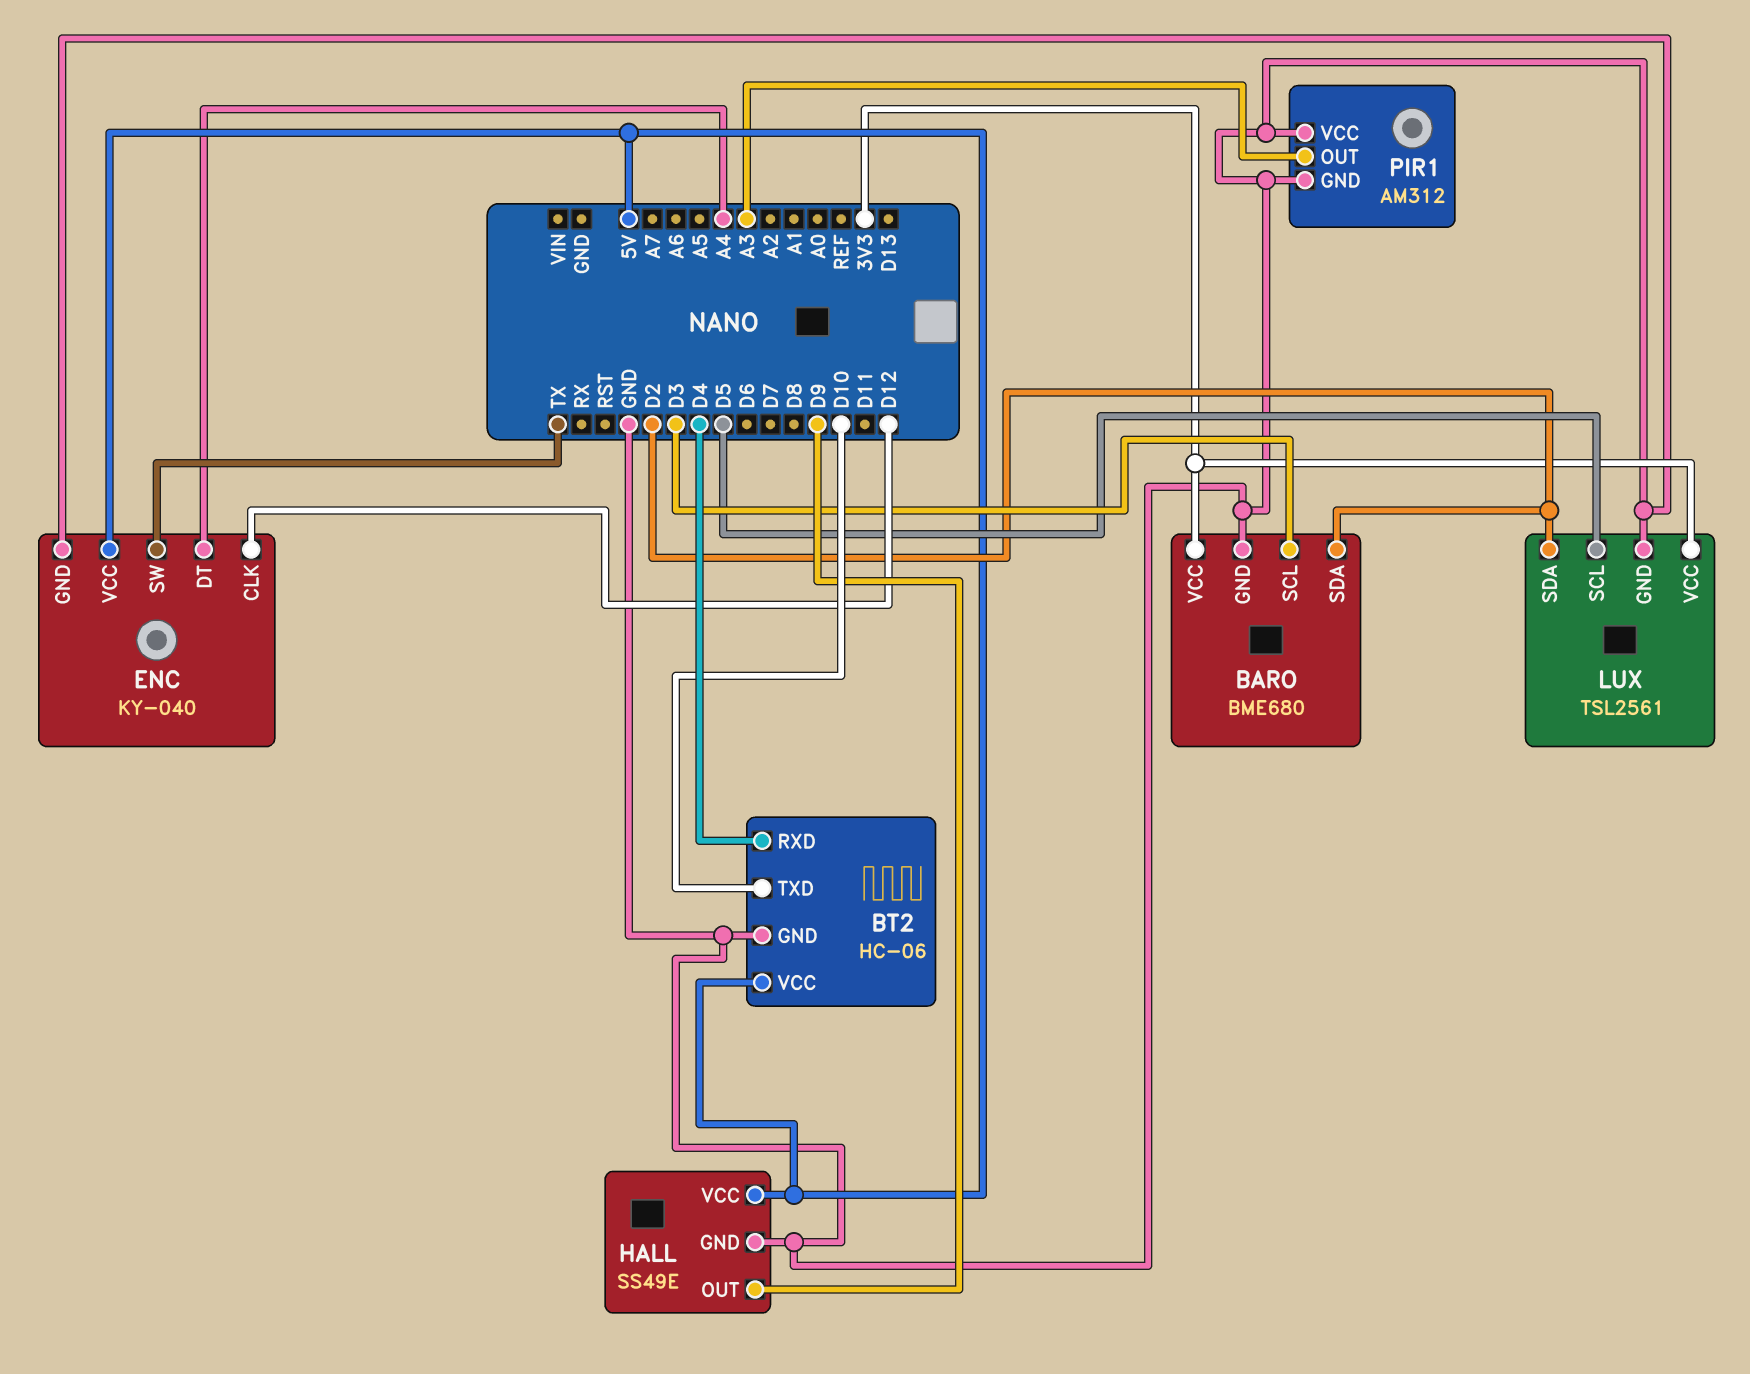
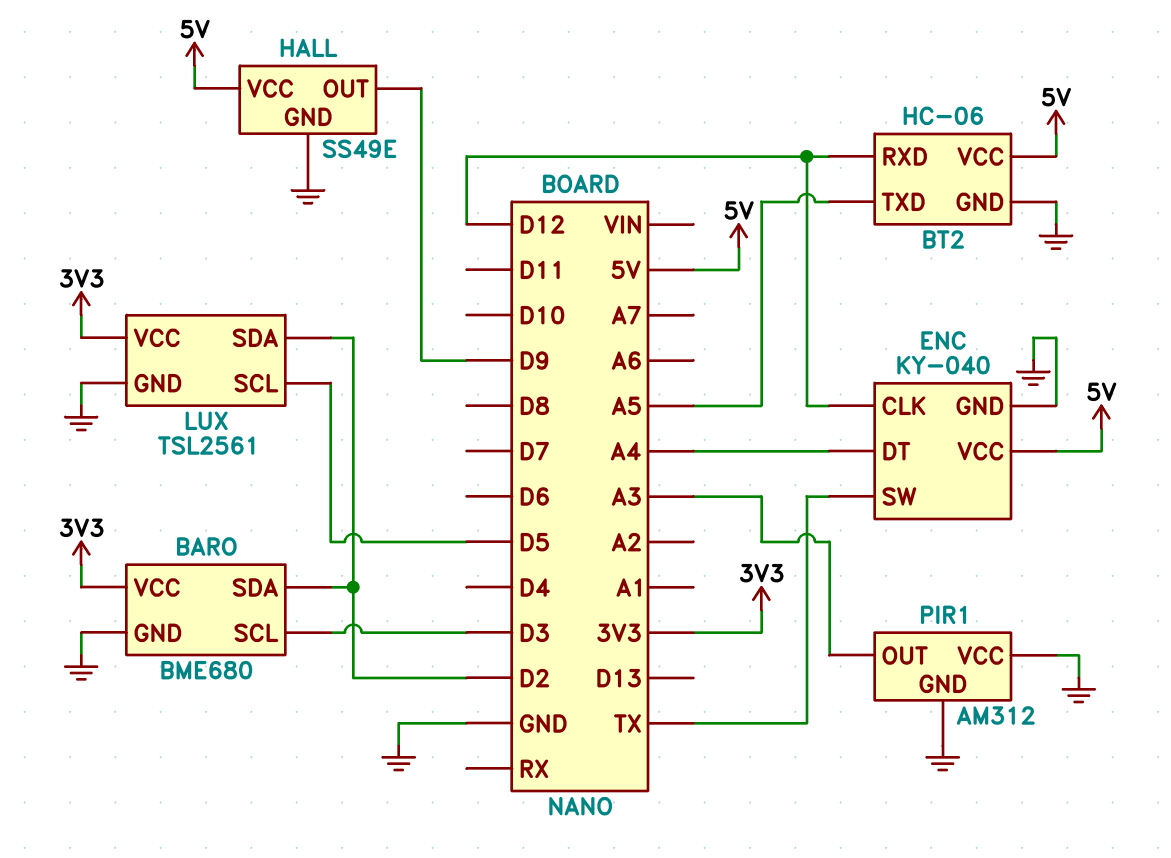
BT2 pin RXD: D4 -> D12
BT2 pin TXD: D10 -> A5

